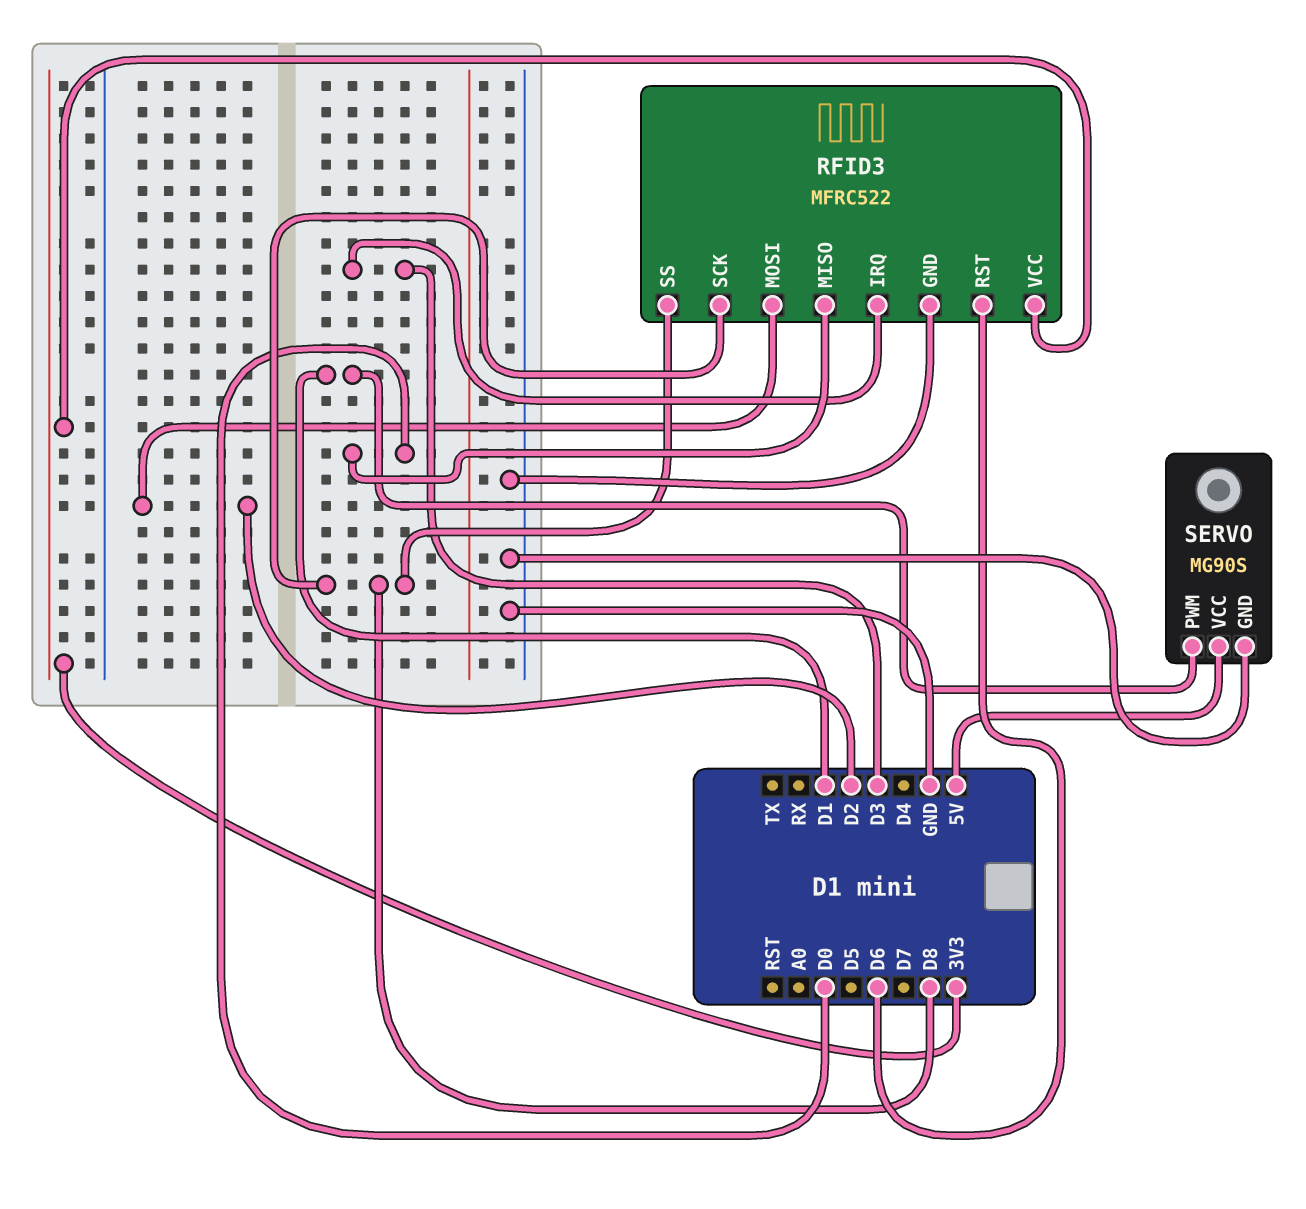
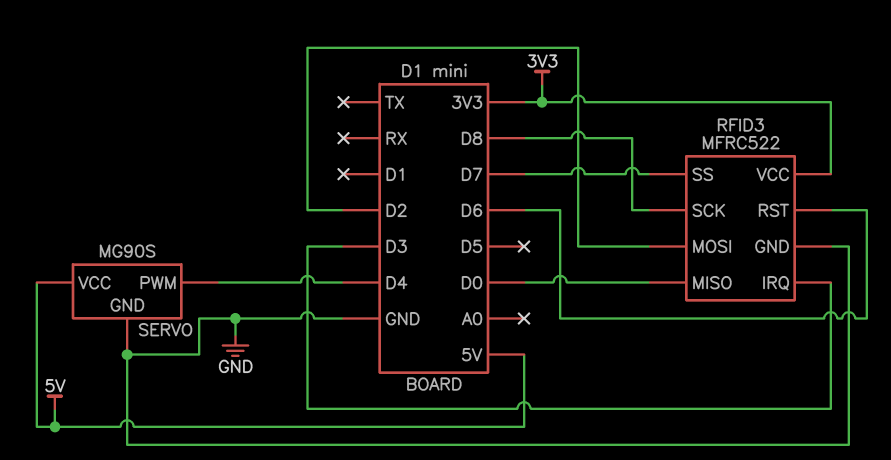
RFID3 pin SS: D8 -> D7
SERVO pin PWM: D1 -> D4

